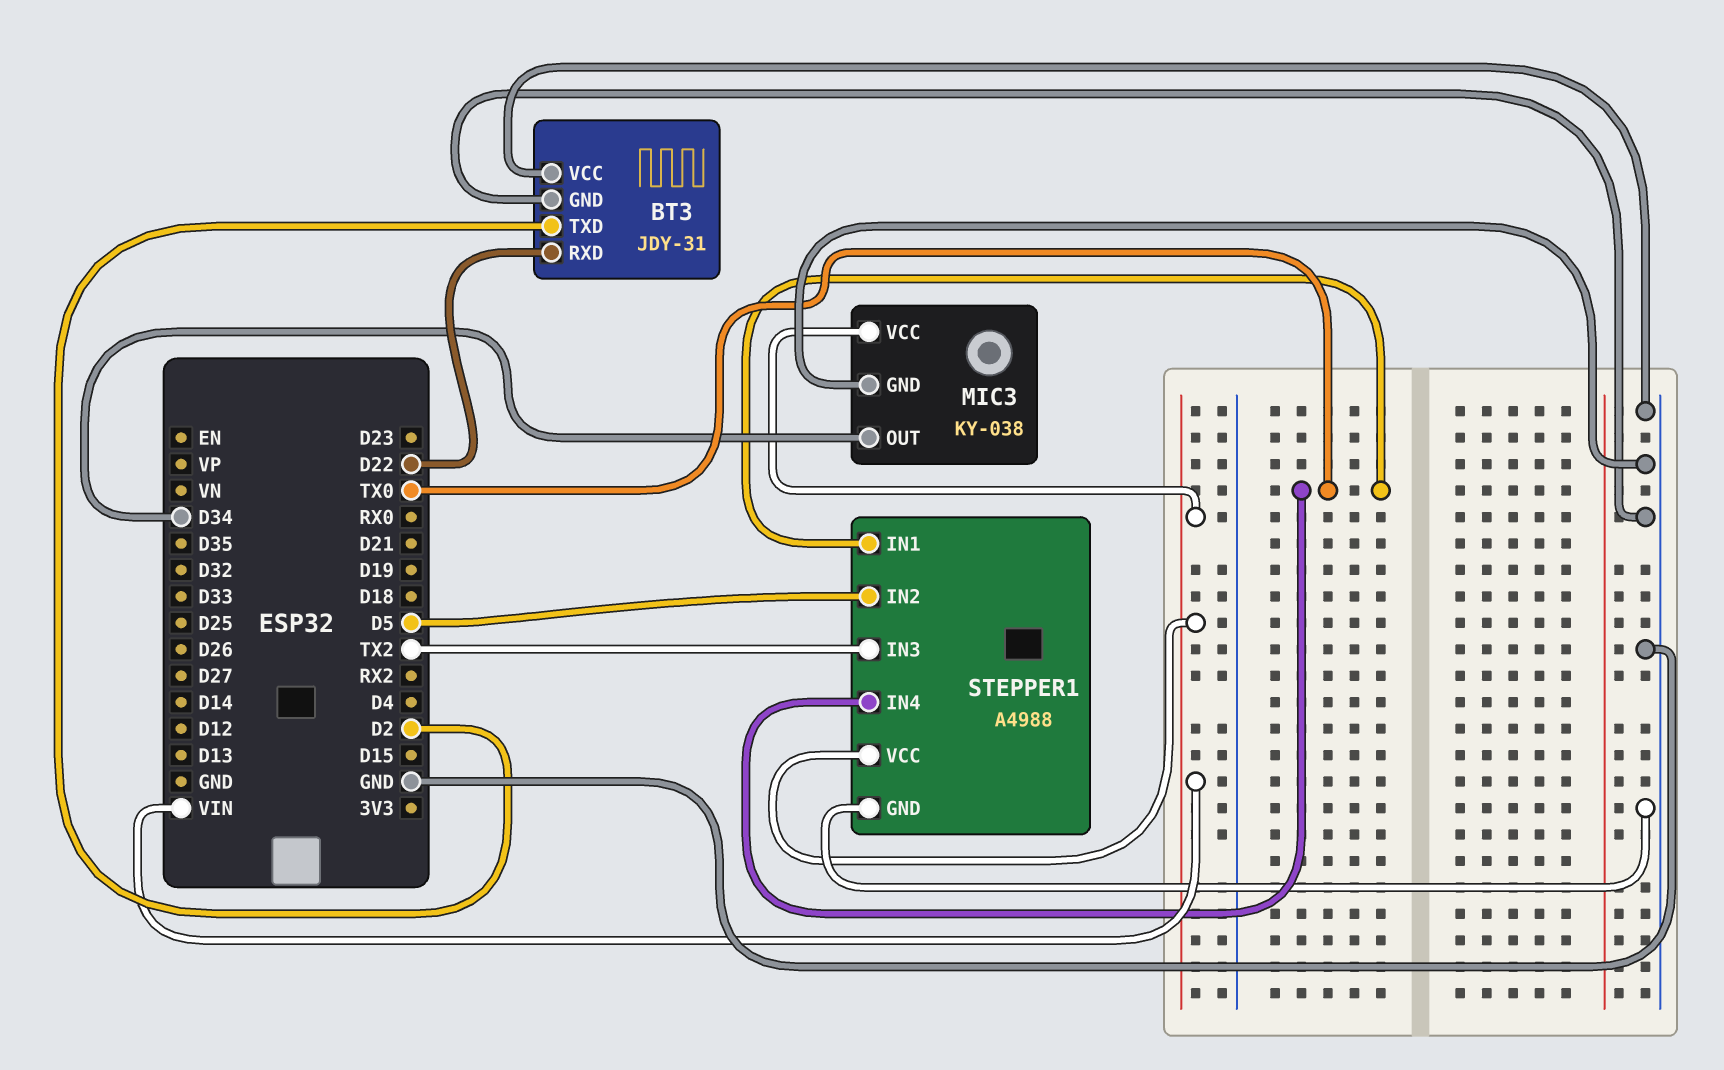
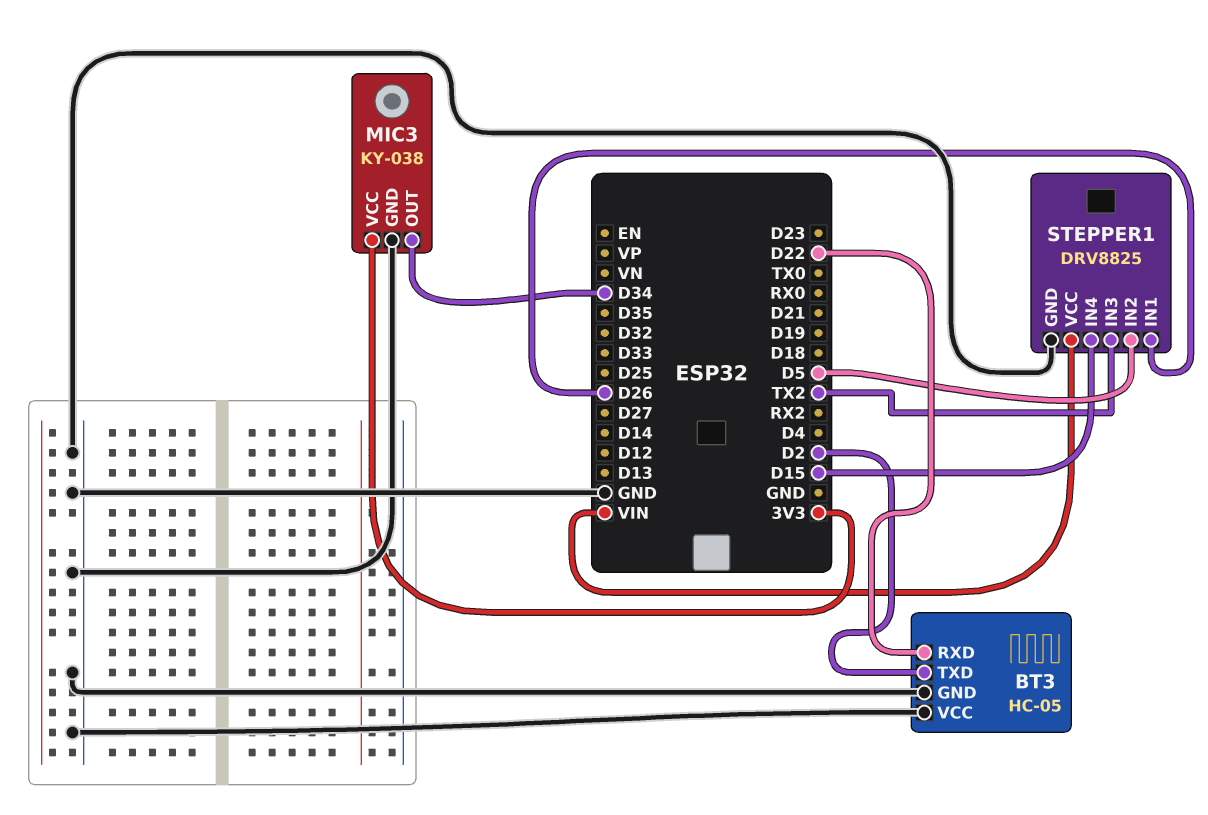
BT3: JDY-31 -> HC-05
MIC3 pin VCC: VIN -> 3V3
STEPPER1: A4988 -> DRV8825
STEPPER1 pin IN1: TX0 -> D26
STEPPER1 pin IN4: TX0 -> D15

